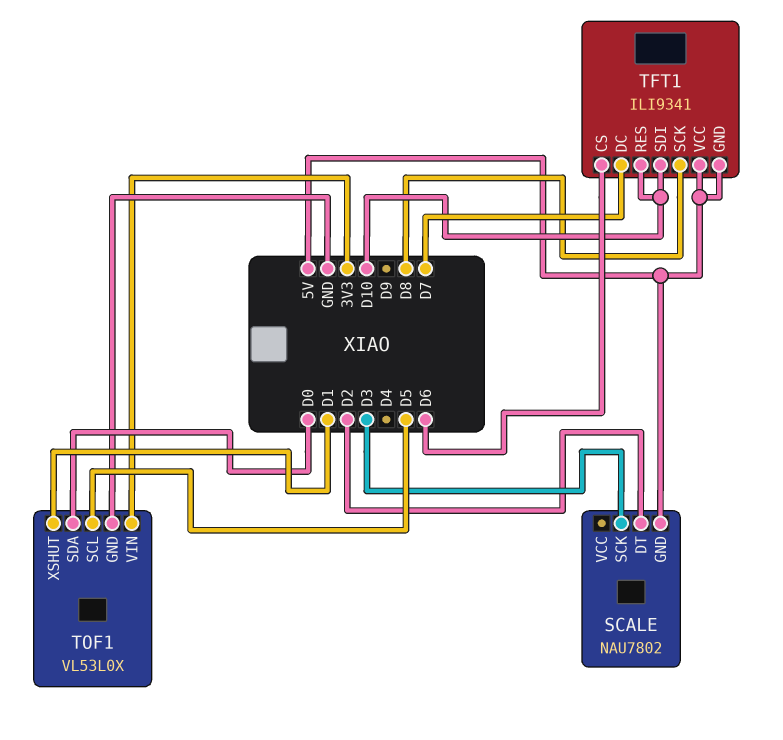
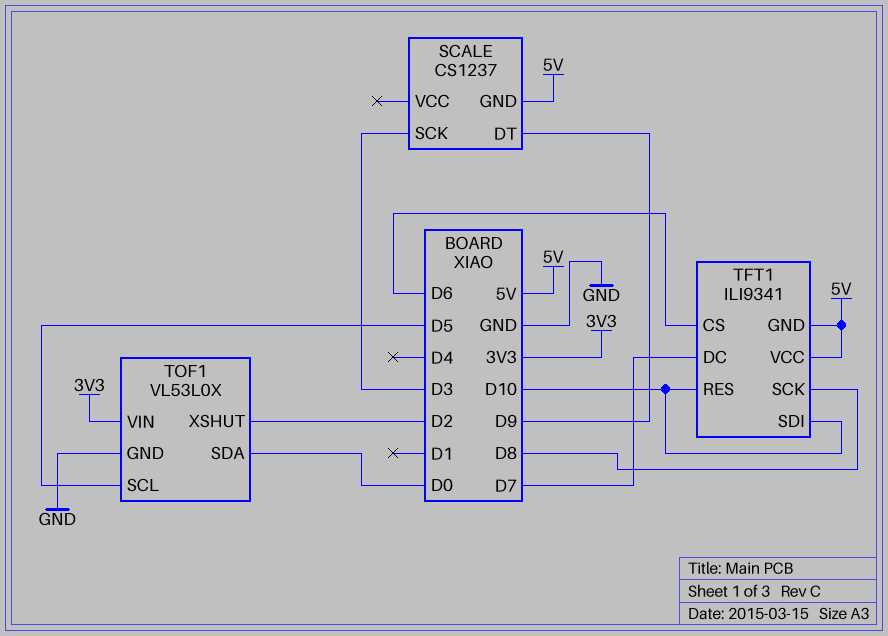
SCALE: NAU7802 -> CS1237
SCALE pin DT: D2 -> D9
TOF1 pin XSHUT: D1 -> D2

